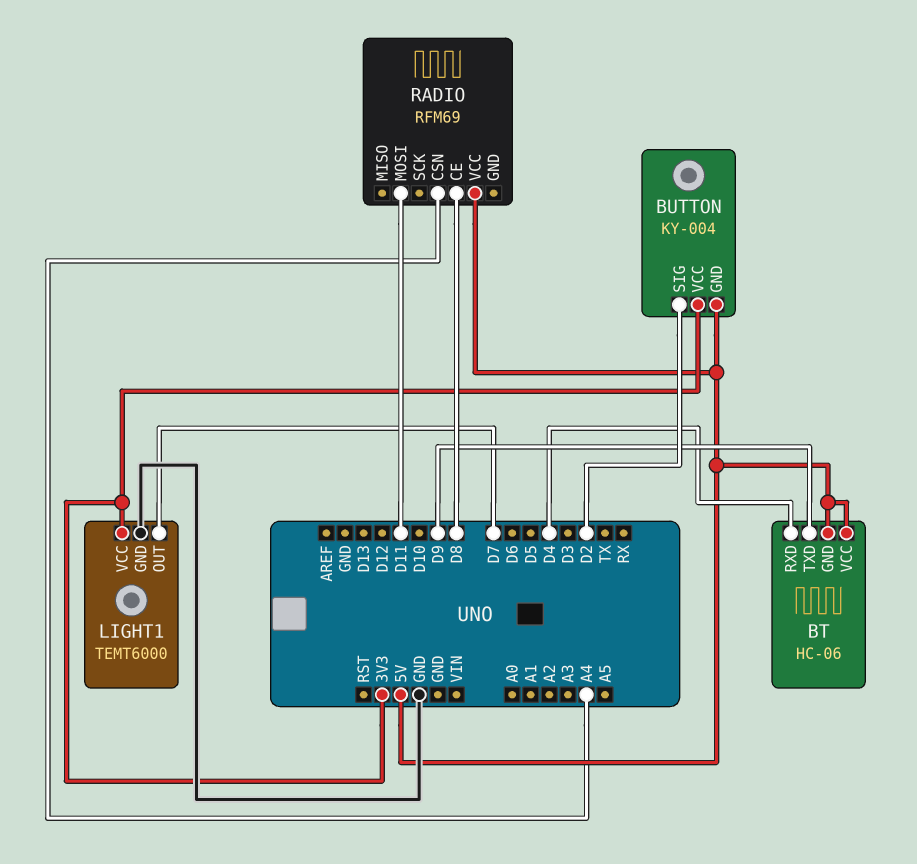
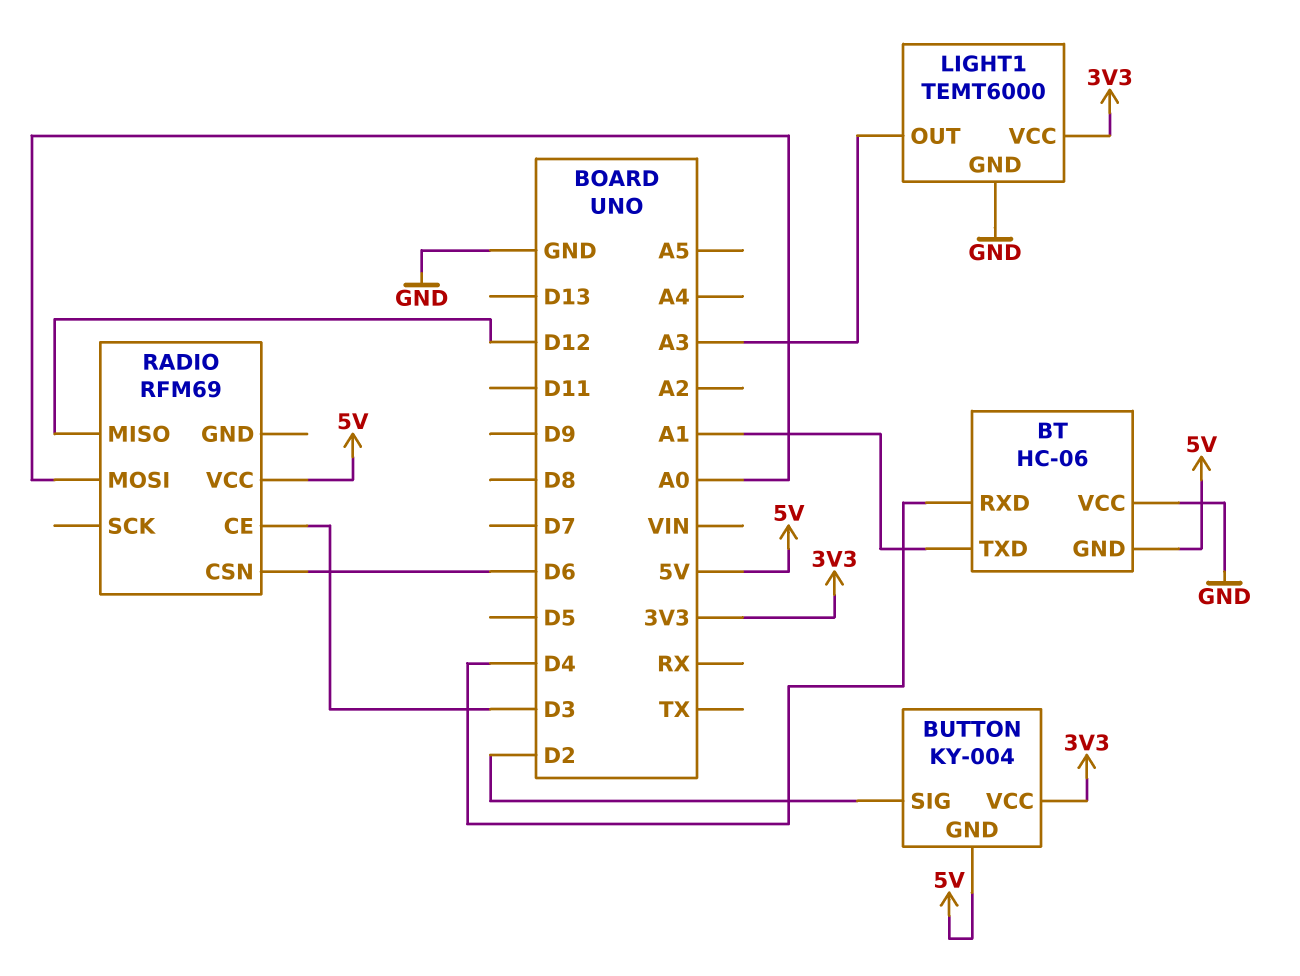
BT pin TXD: D9 -> A1
BT pin VCC: 5V -> GND
LIGHT1 pin OUT: D7 -> A3
RADIO pin CE: D8 -> D3
RADIO pin CSN: A4 -> D6
RADIO pin MISO: none -> D12
RADIO pin MOSI: D11 -> A0

